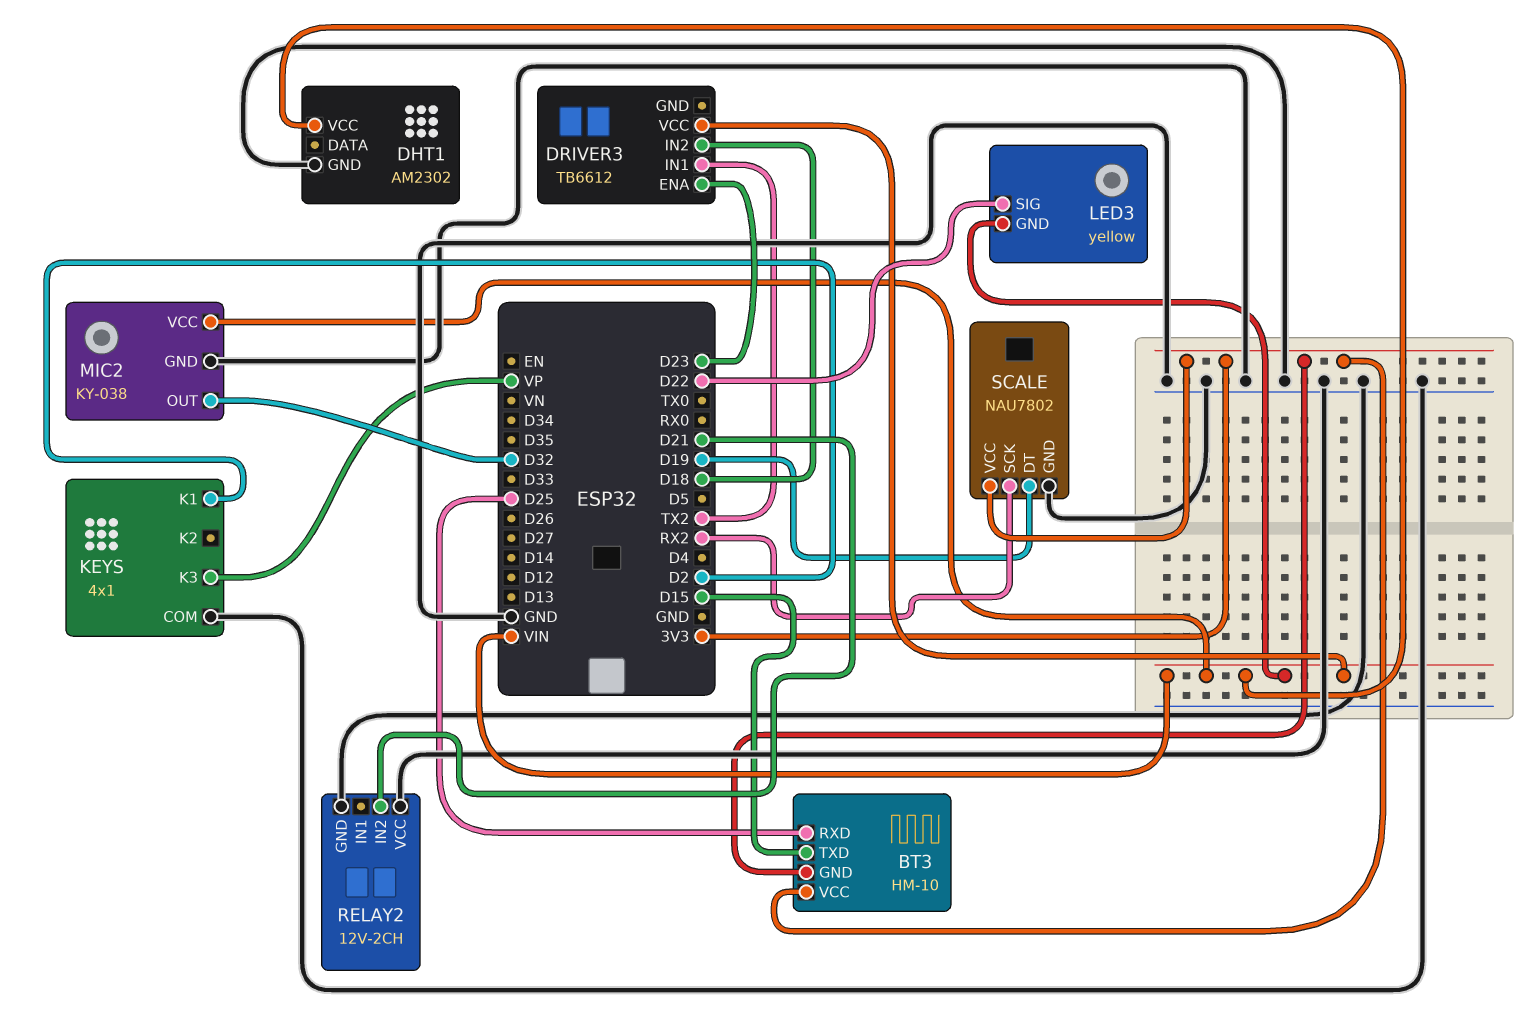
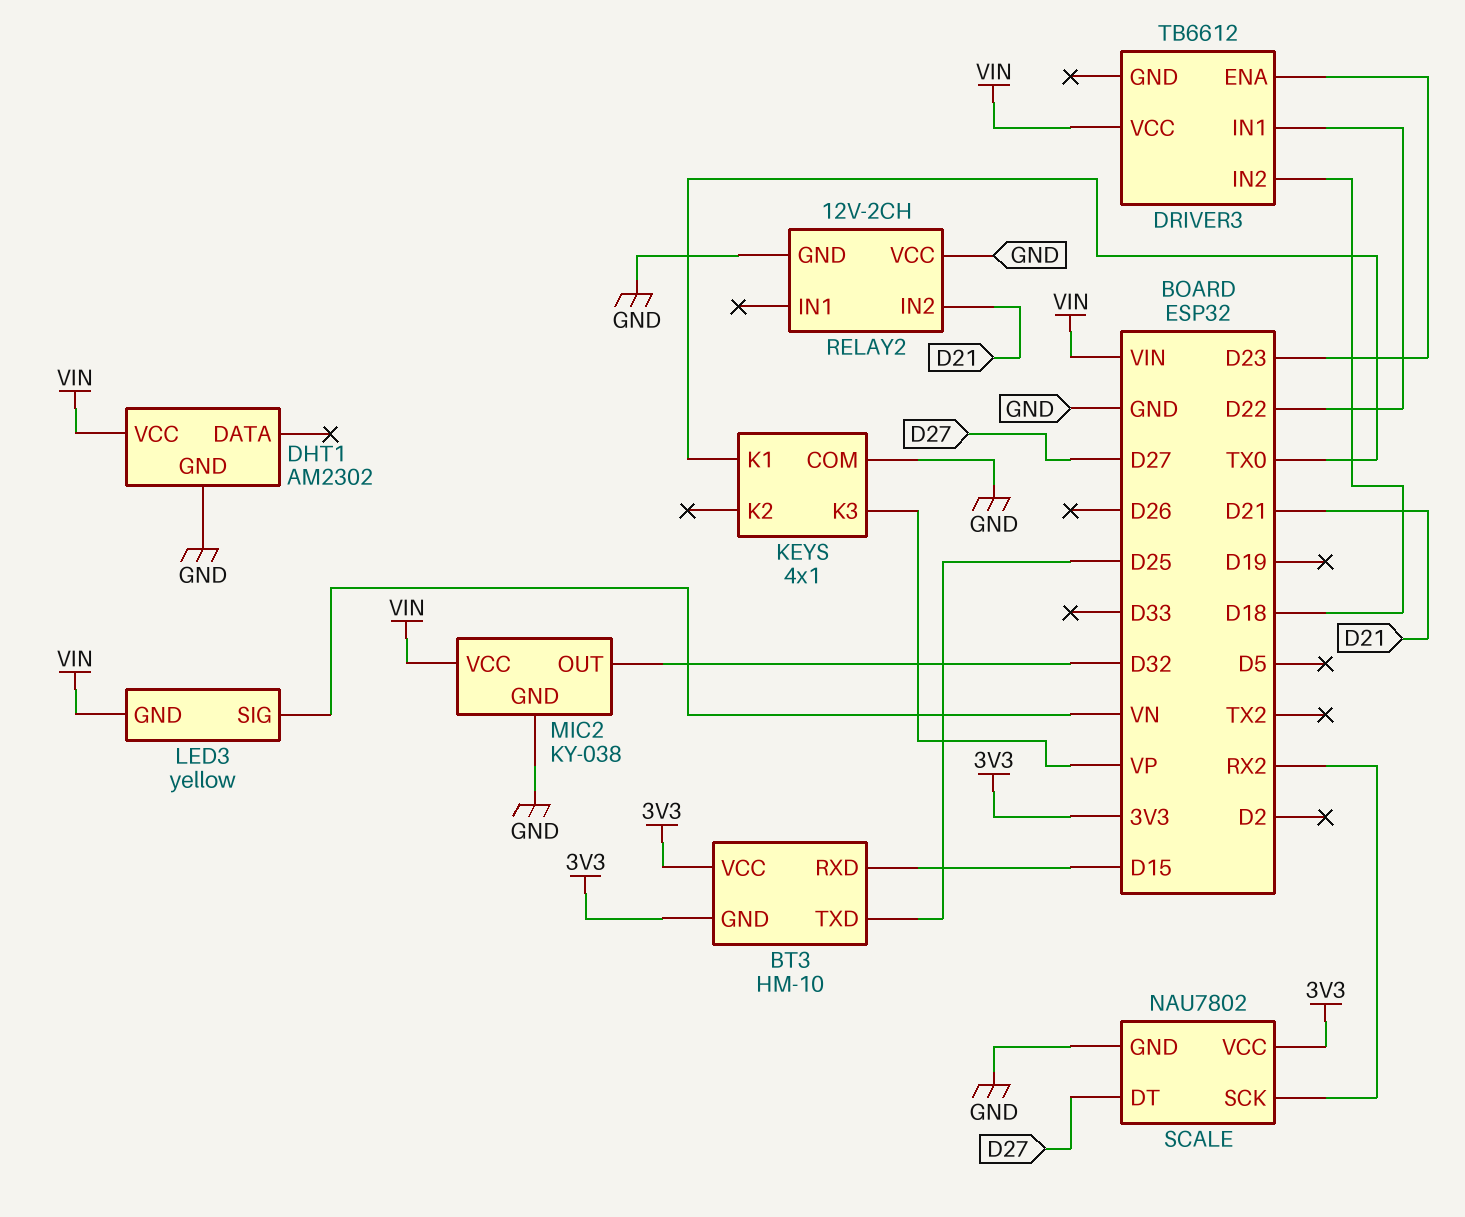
BT3 pin RXD: D25 -> D15
BT3 pin TXD: D15 -> D25
DRIVER3 pin IN1: TX2 -> D22
KEYS pin K1: D2 -> TX0
LED3 pin SIG: D22 -> VN
SCALE pin DT: D19 -> D27

